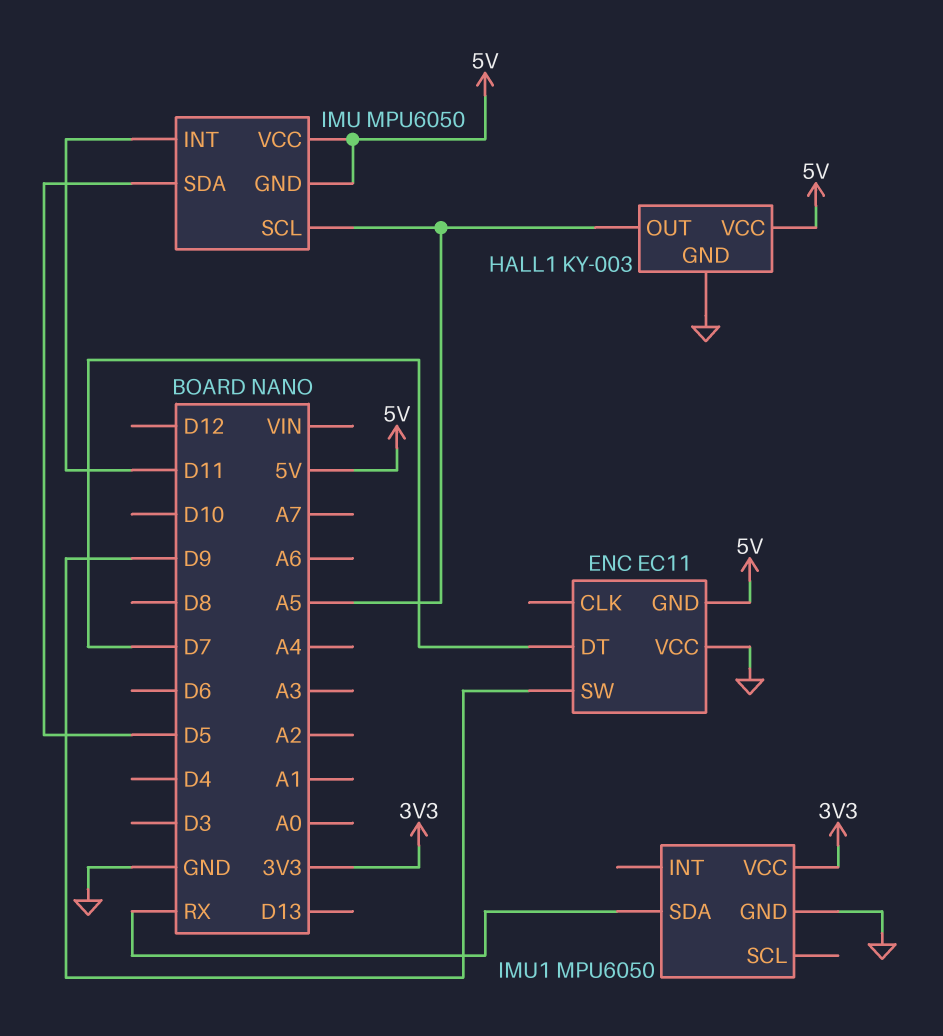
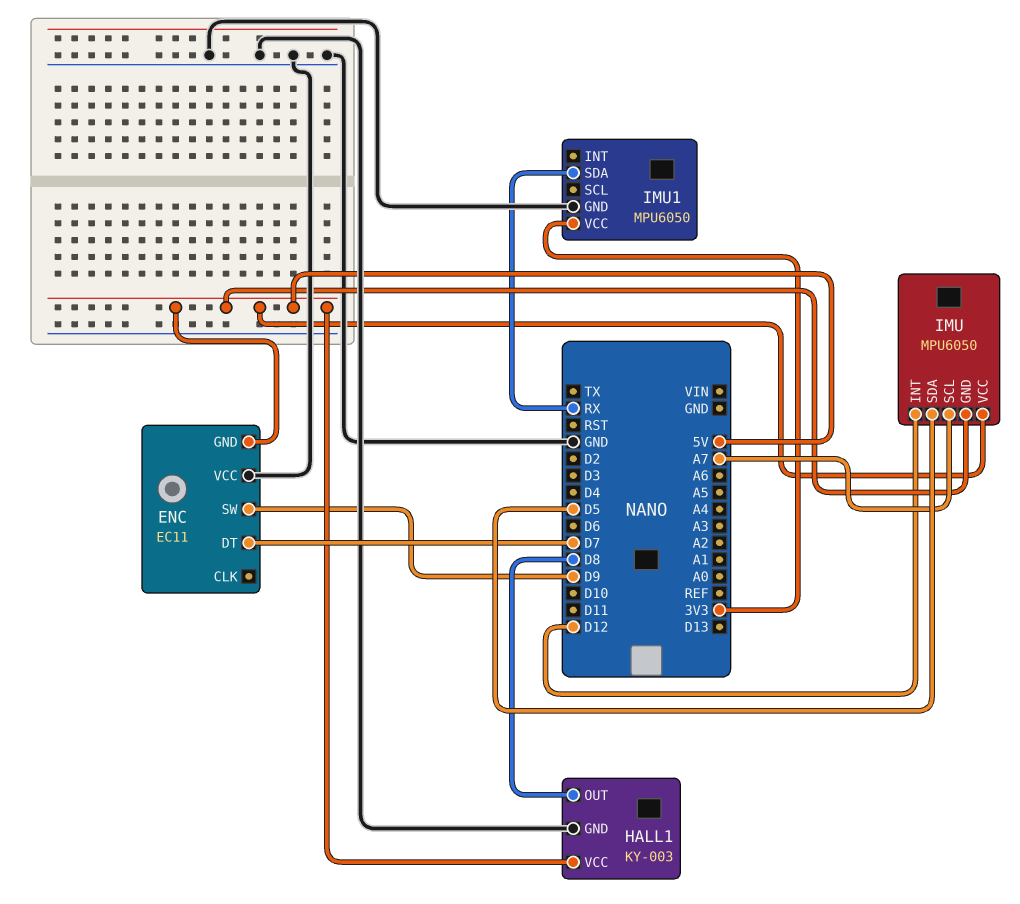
HALL1 pin OUT: A5 -> D8
IMU pin INT: D11 -> D12
IMU pin SCL: A5 -> A7

